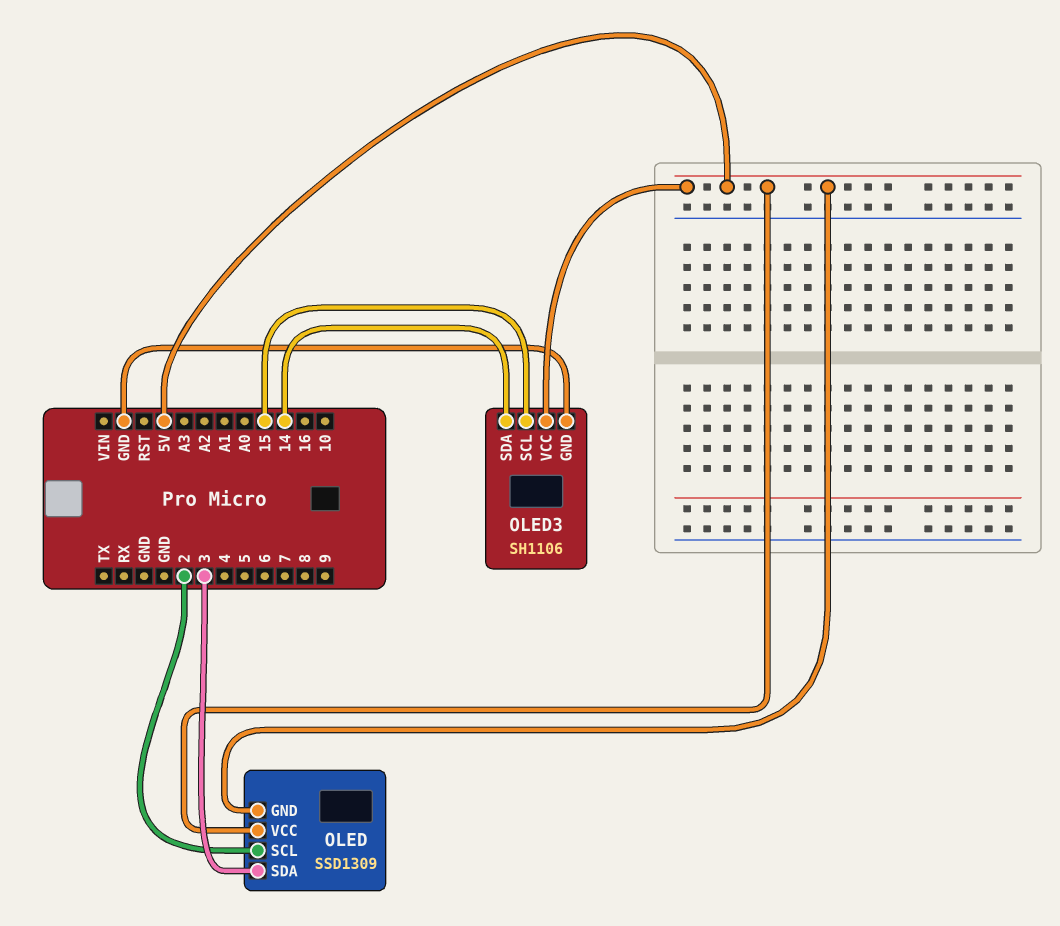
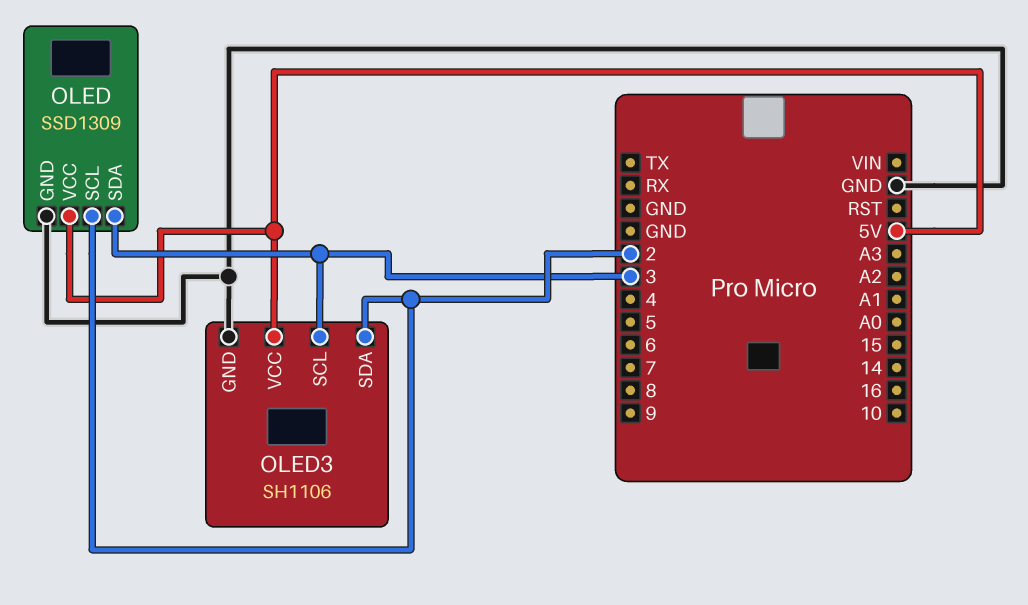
OLED pin GND: 5V -> GND
OLED3 pin SCL: 15 -> 3
OLED3 pin SDA: 14 -> 2

